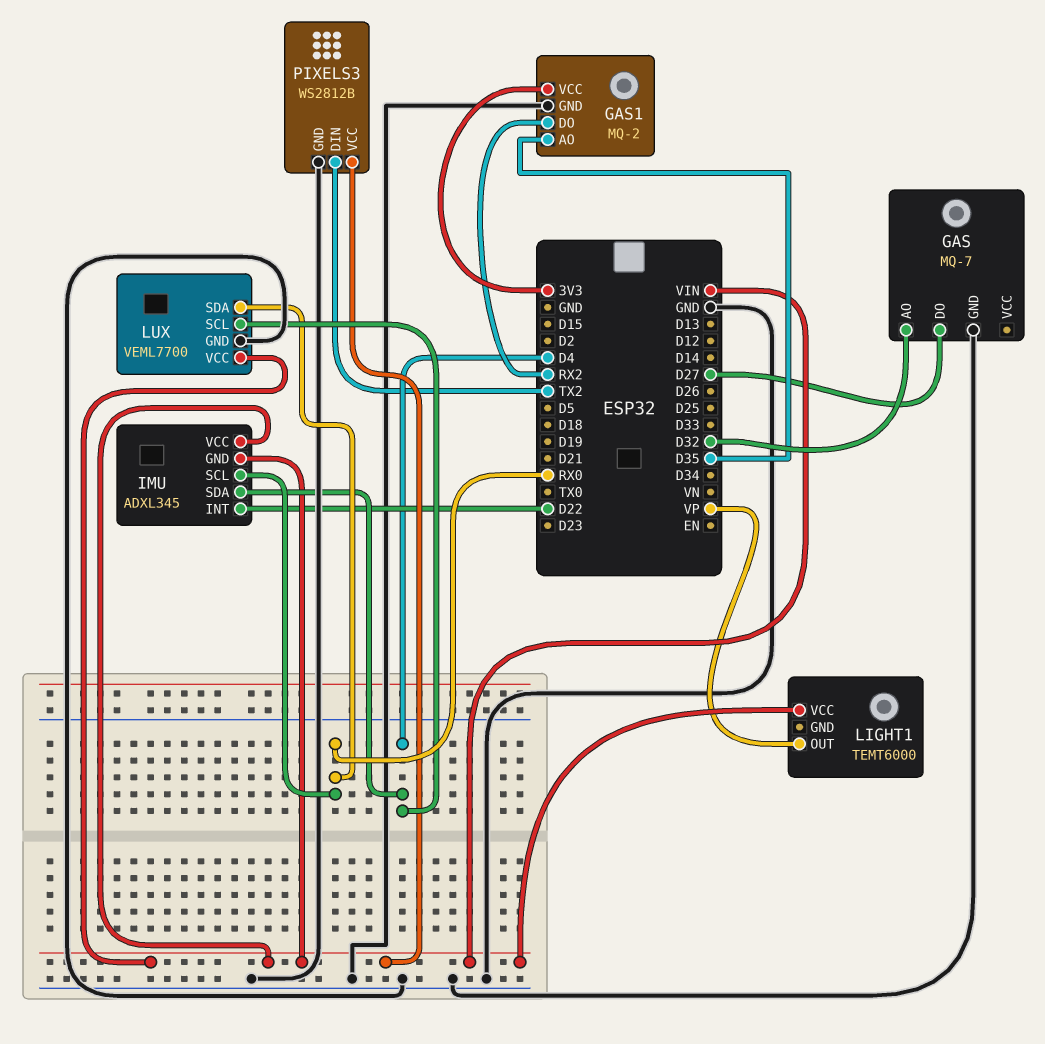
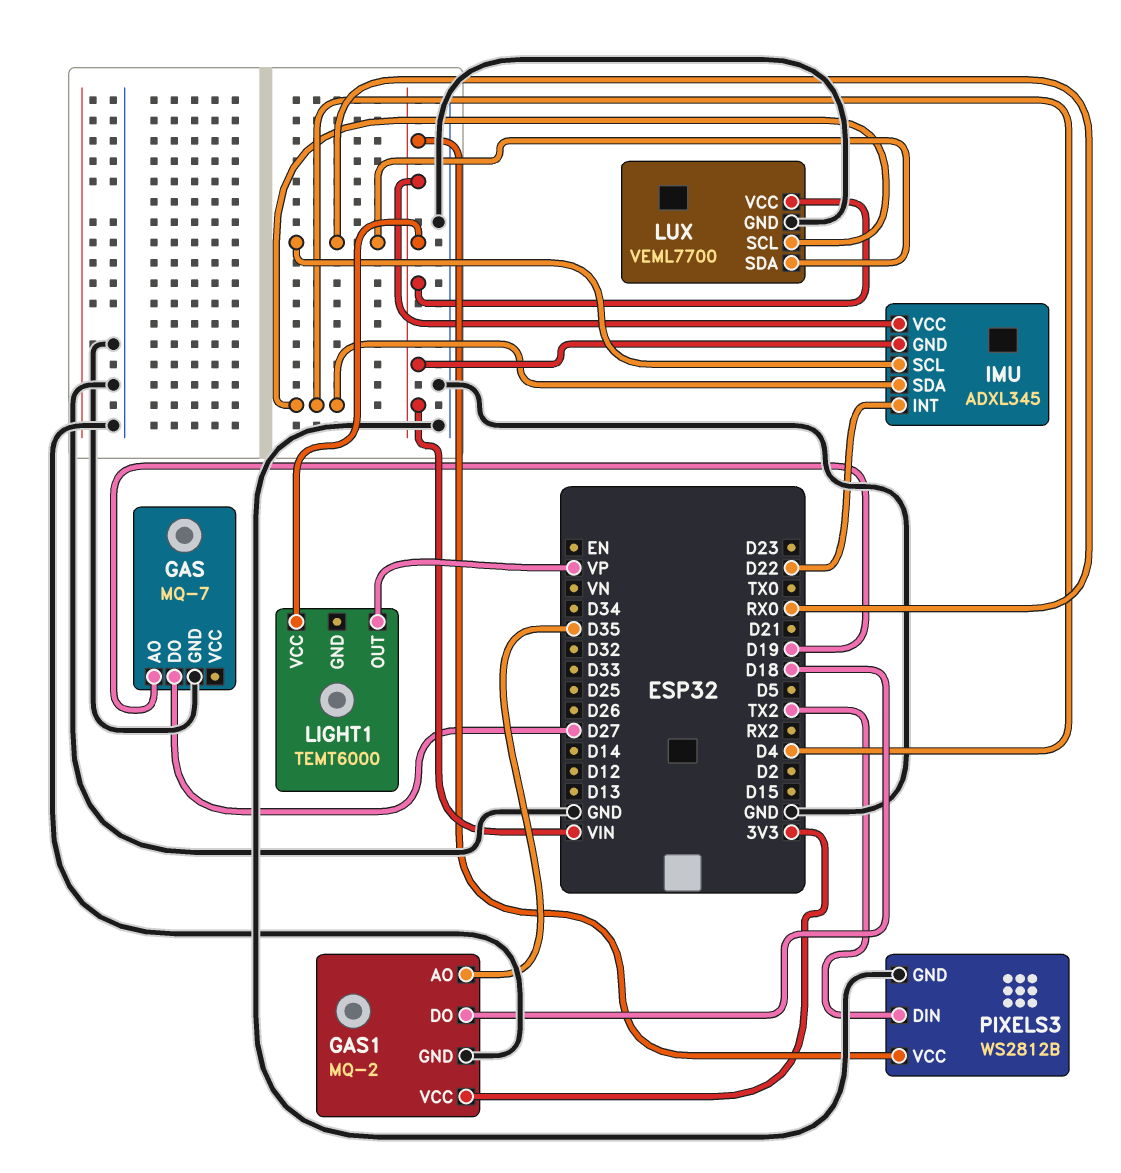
GAS pin AO: D32 -> D19
GAS1 pin DO: RX2 -> D18

